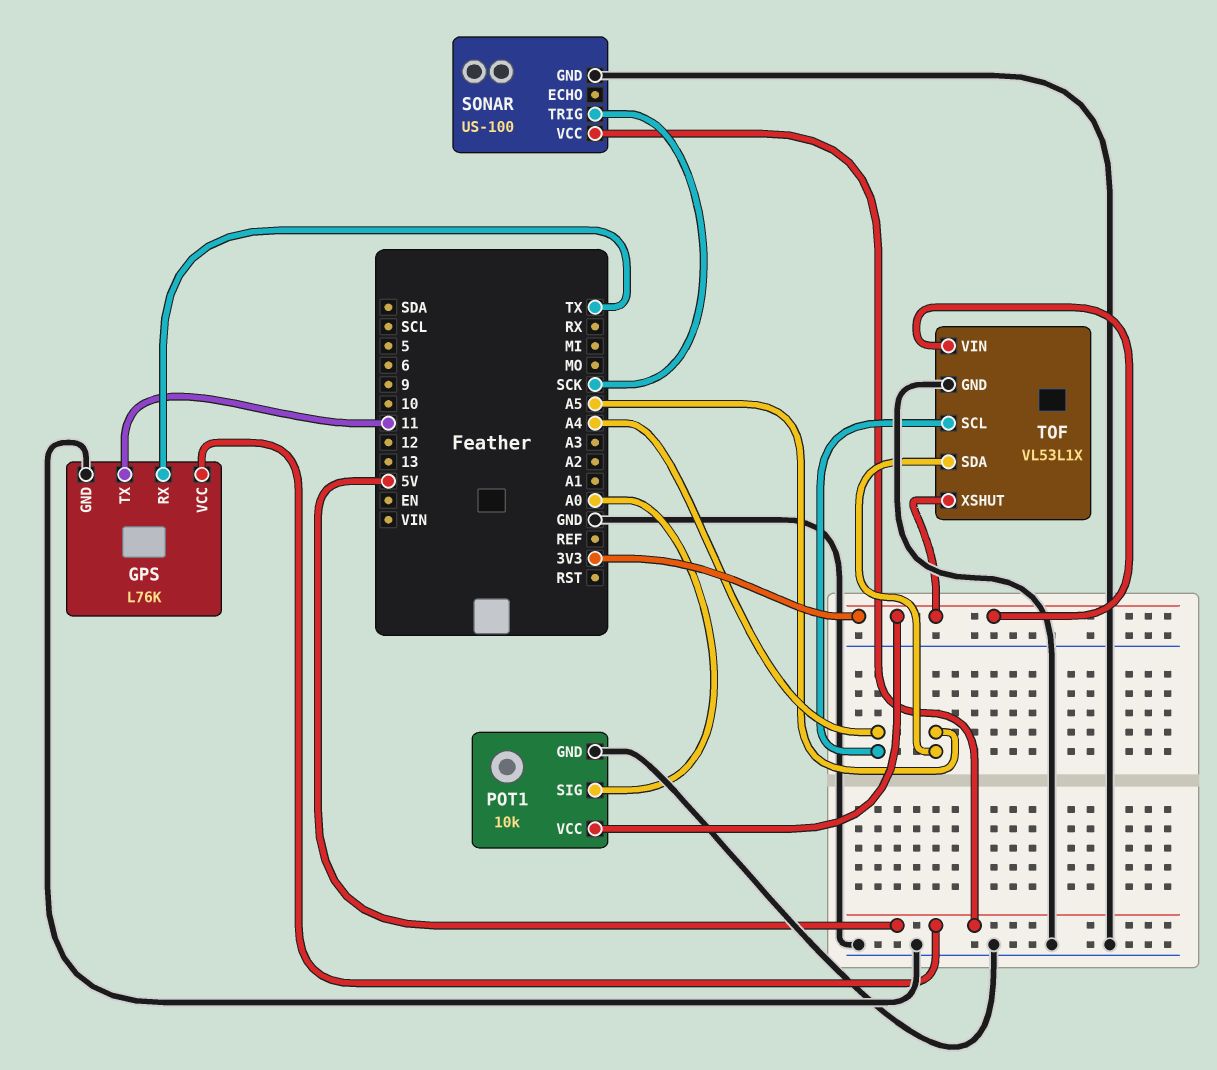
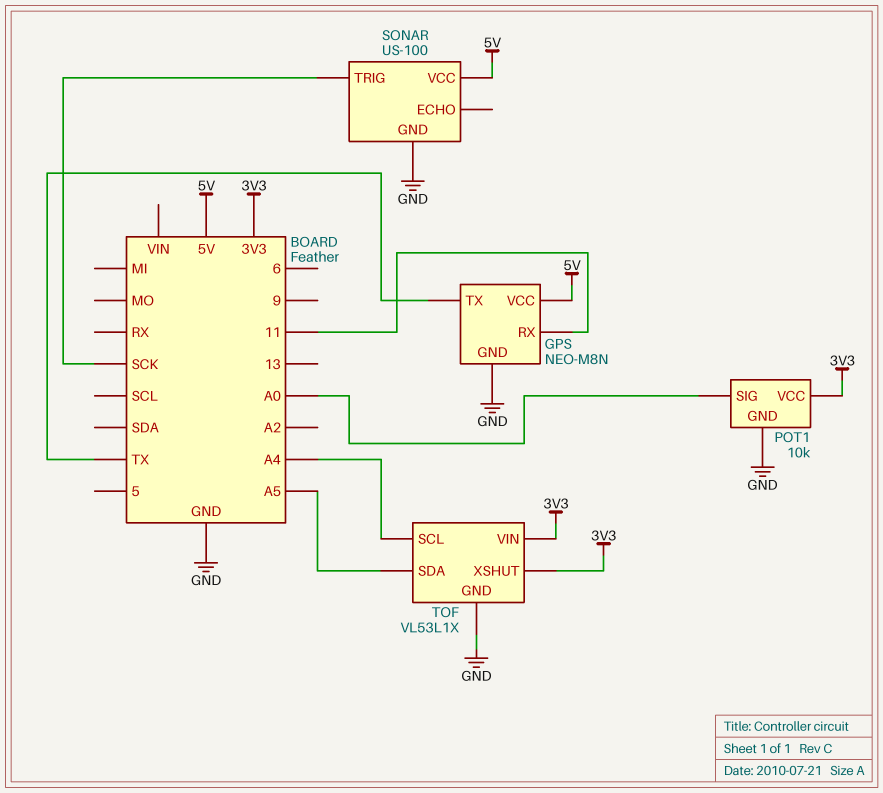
GPS: L76K -> NEO-M8N
GPS pin RX: TX -> 11
GPS pin TX: 11 -> TX

